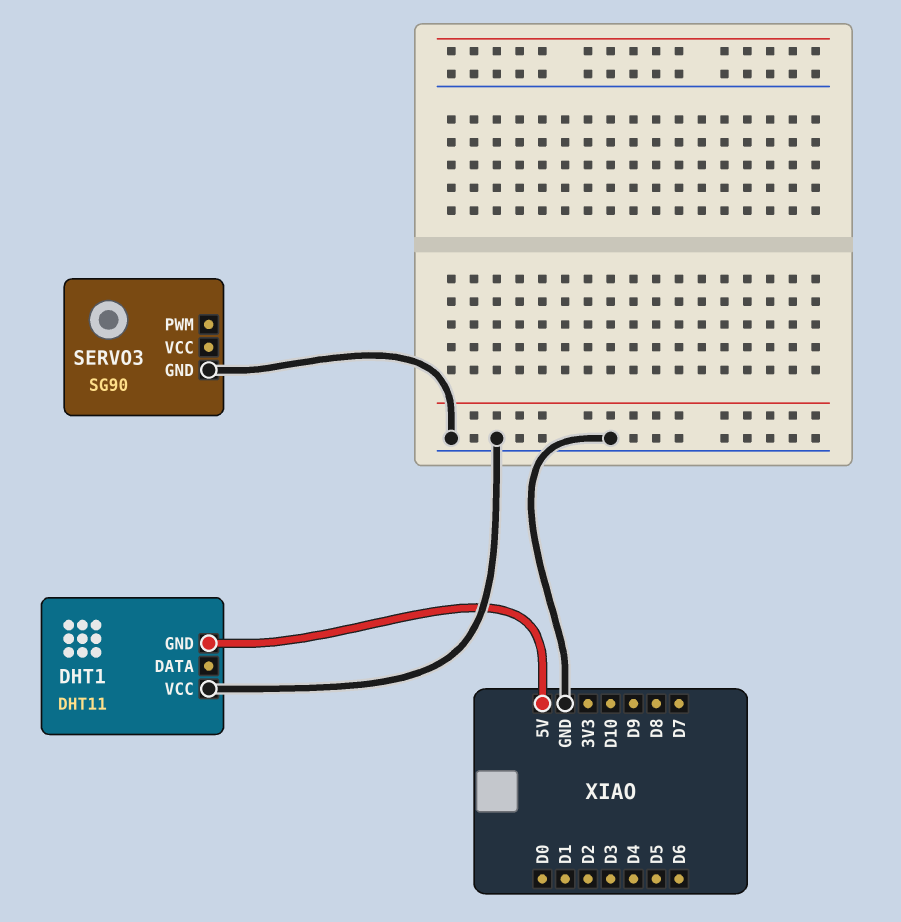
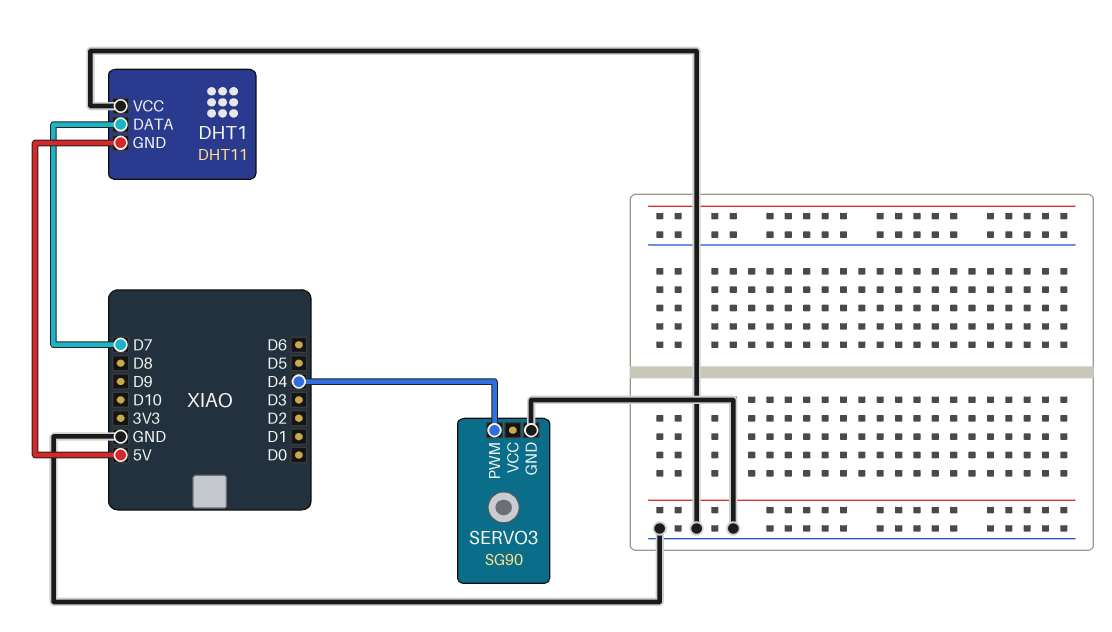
DHT1 pin DATA: none -> D7
SERVO3 pin PWM: none -> D4

